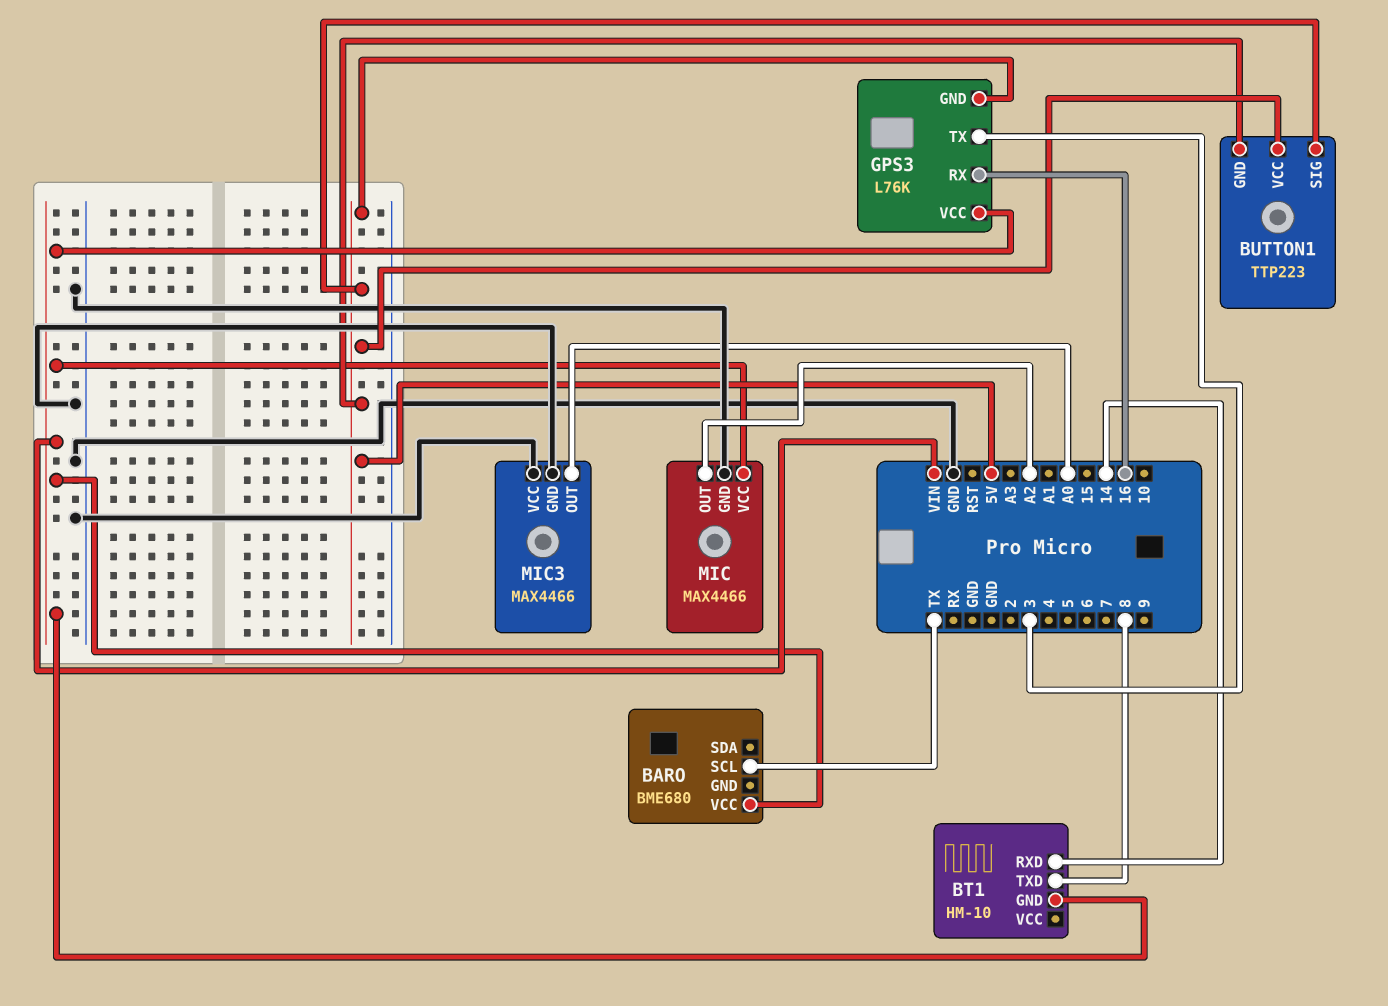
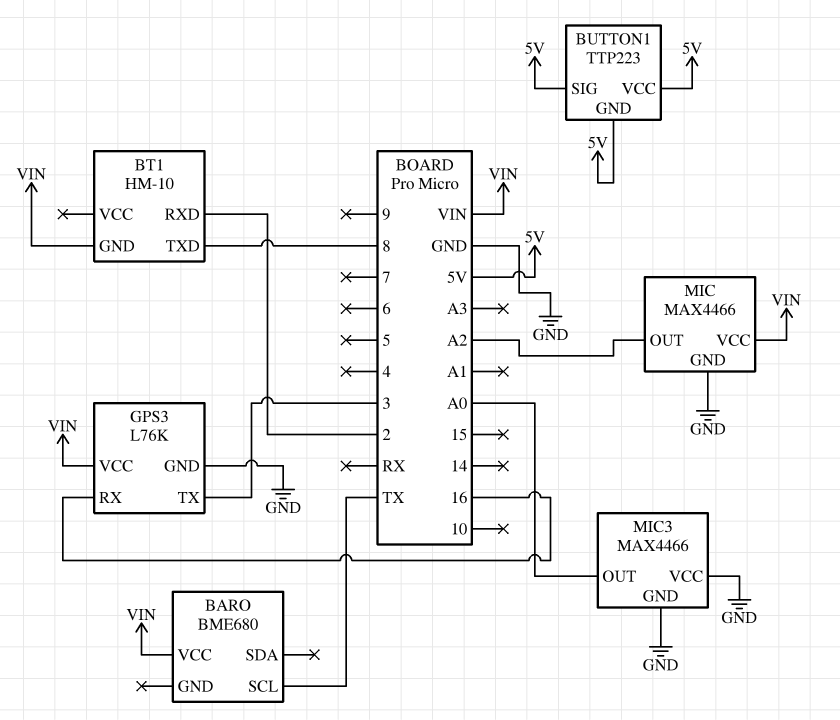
BT1 pin RXD: 14 -> 2
GPS3 pin GND: 5V -> GND

